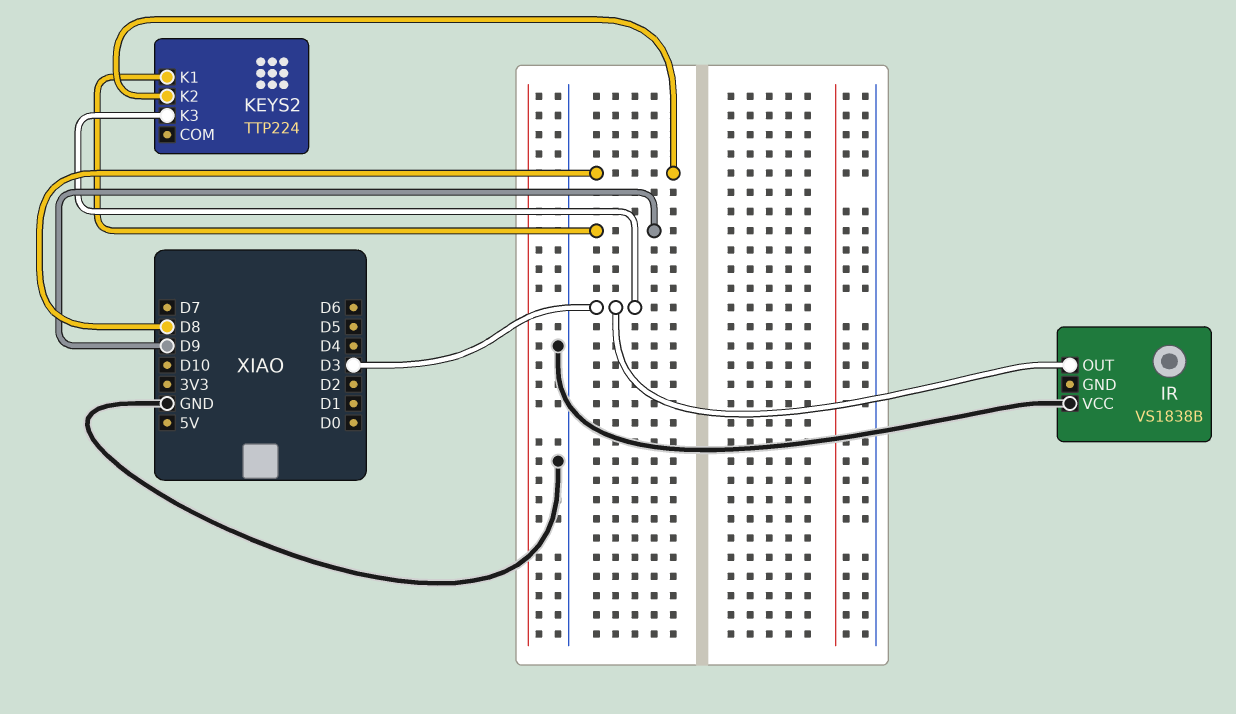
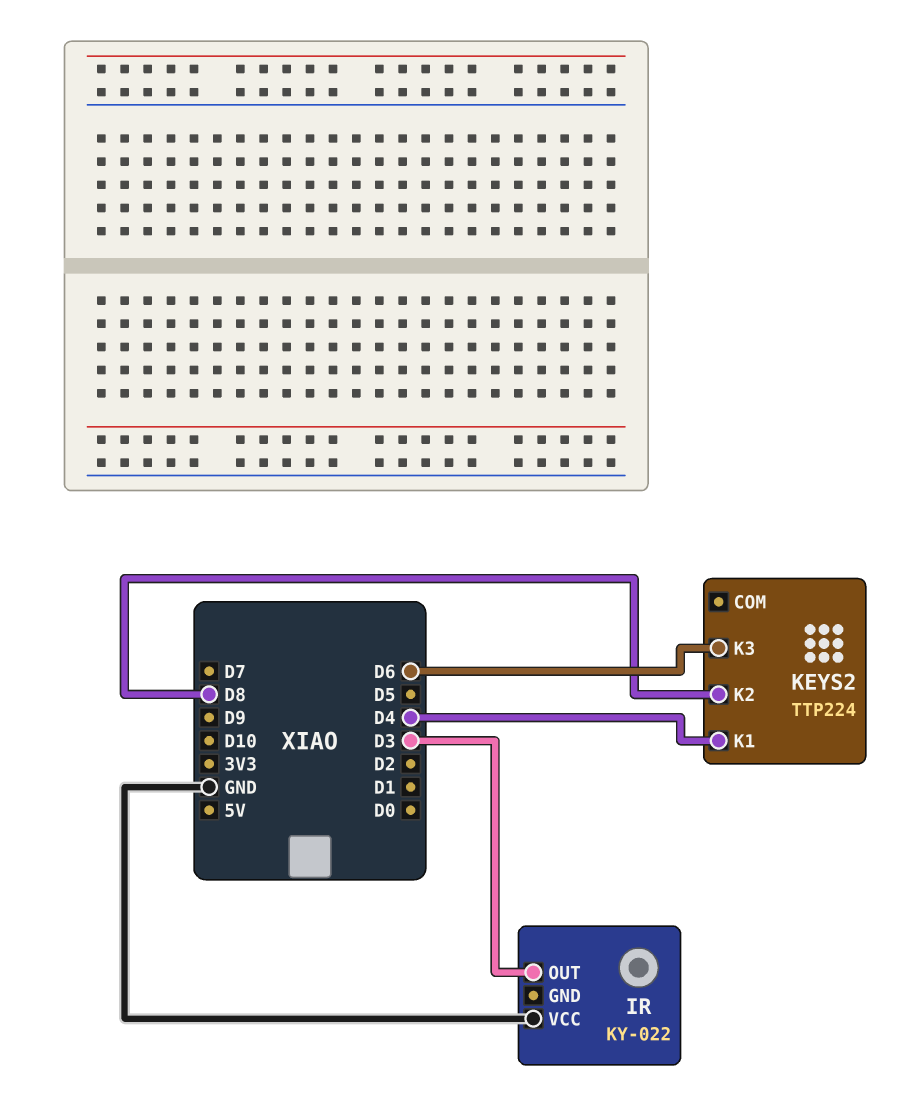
IR: VS1838B -> KY-022
KEYS2 pin K1: D9 -> D4
KEYS2 pin K3: D3 -> D6

